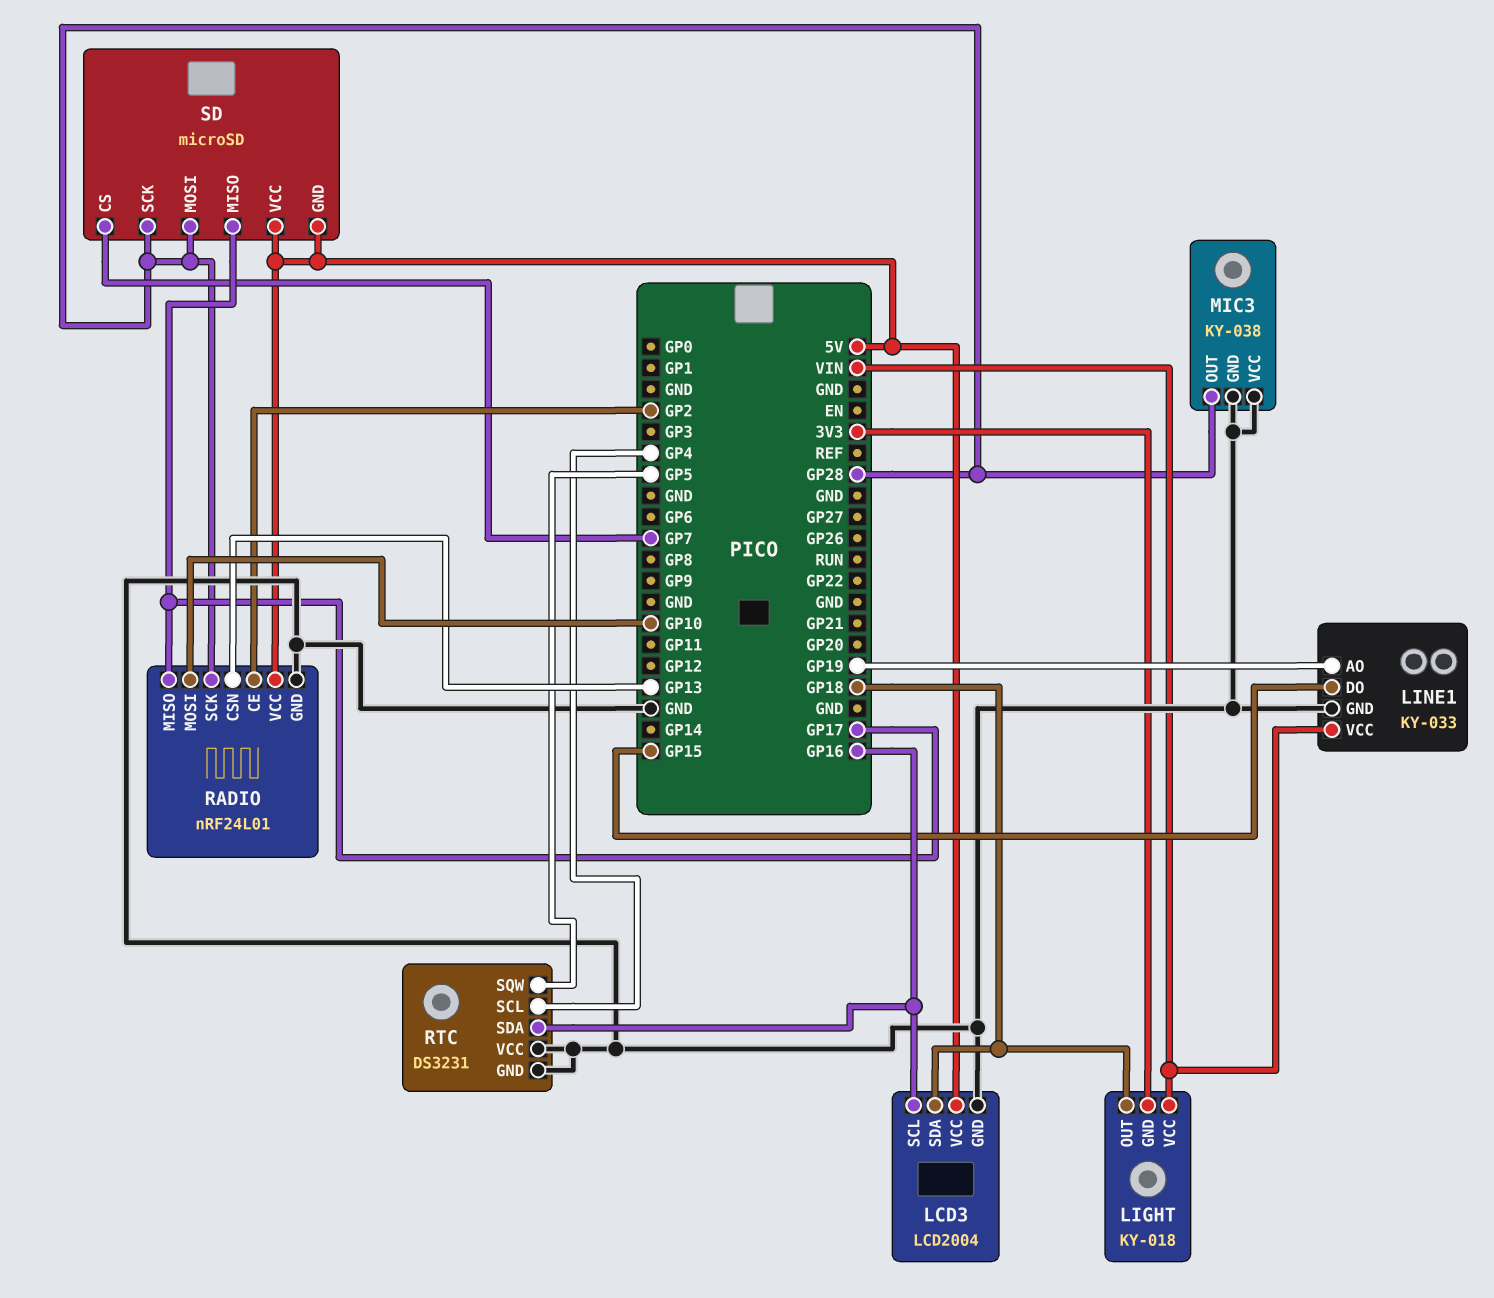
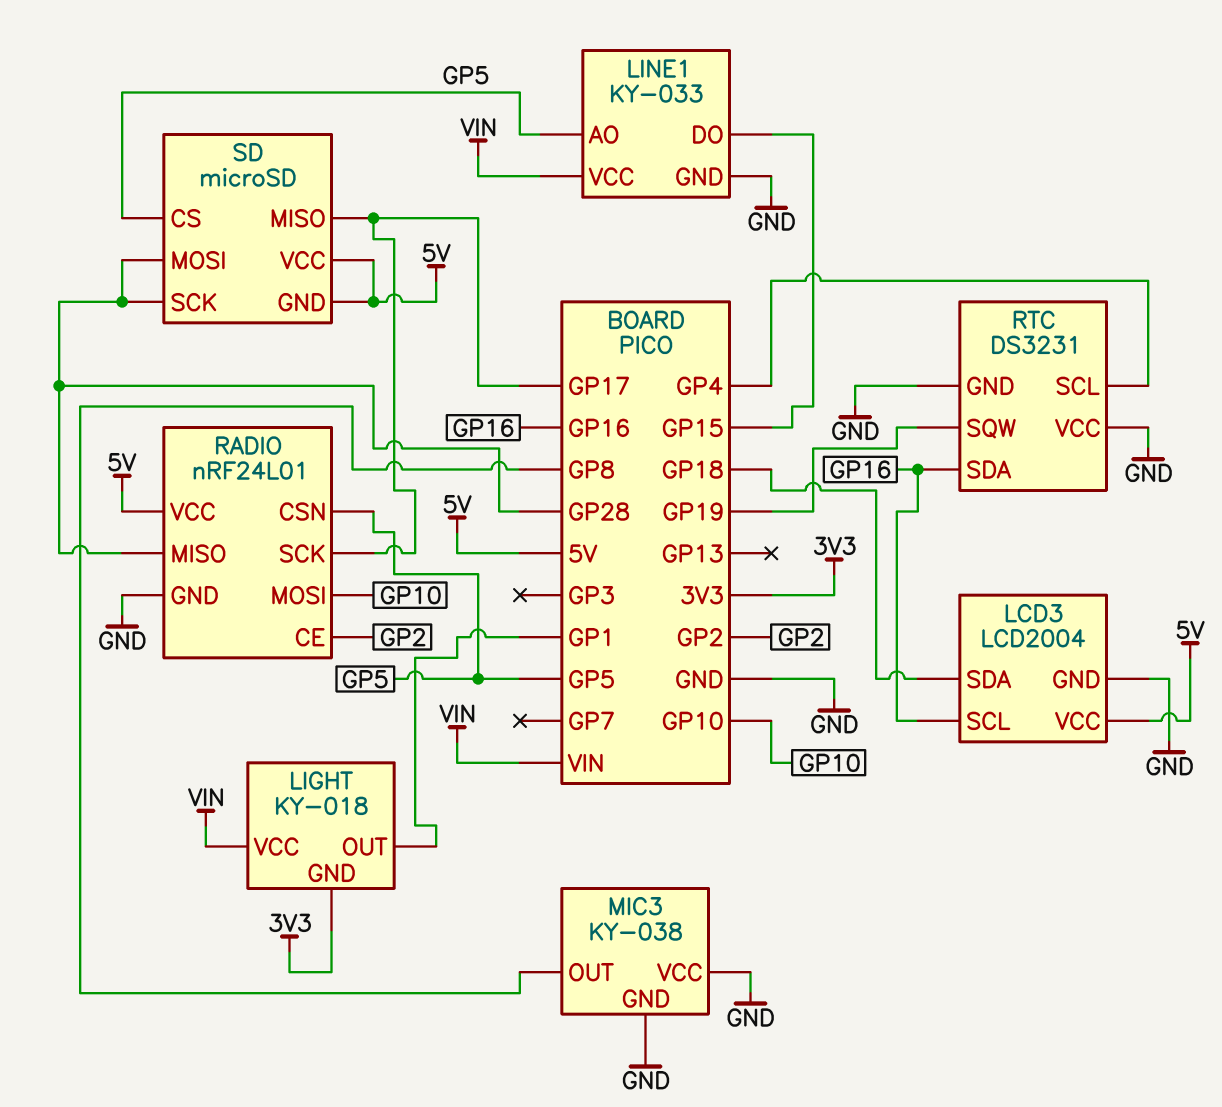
LIGHT pin OUT: GP18 -> GP1
LINE1 pin AO: GP19 -> GP5
MIC3 pin OUT: GP28 -> GP8
RADIO pin CSN: GP13 -> GP5
RADIO pin MISO: GP17 -> GP28
RADIO pin SCK: GP28 -> GP17
RTC pin SQW: GP5 -> GP19
SD pin CS: GP7 -> GP5

